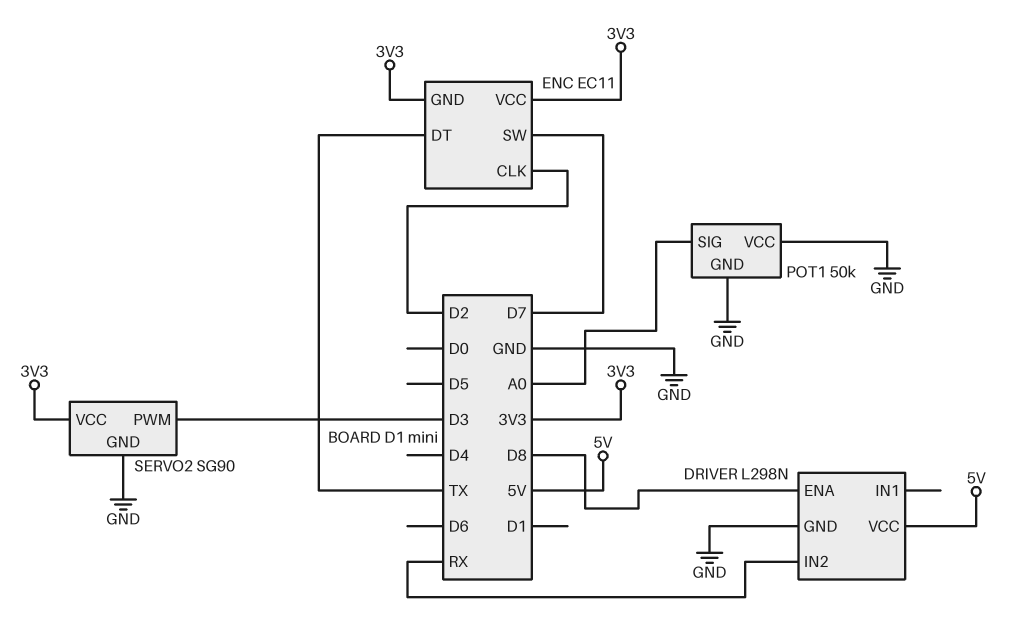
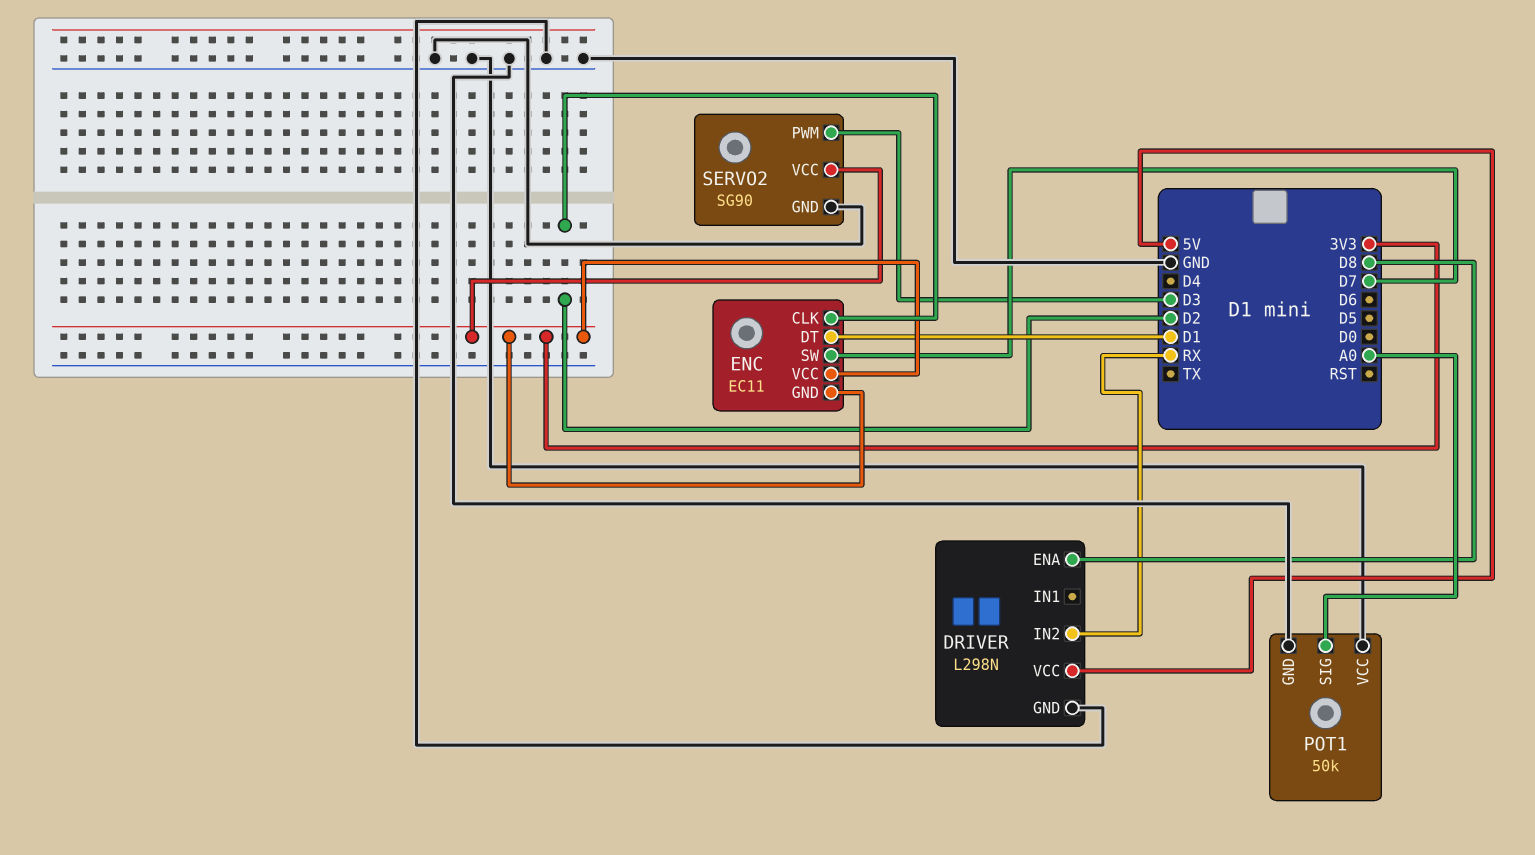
ENC pin DT: TX -> D1

